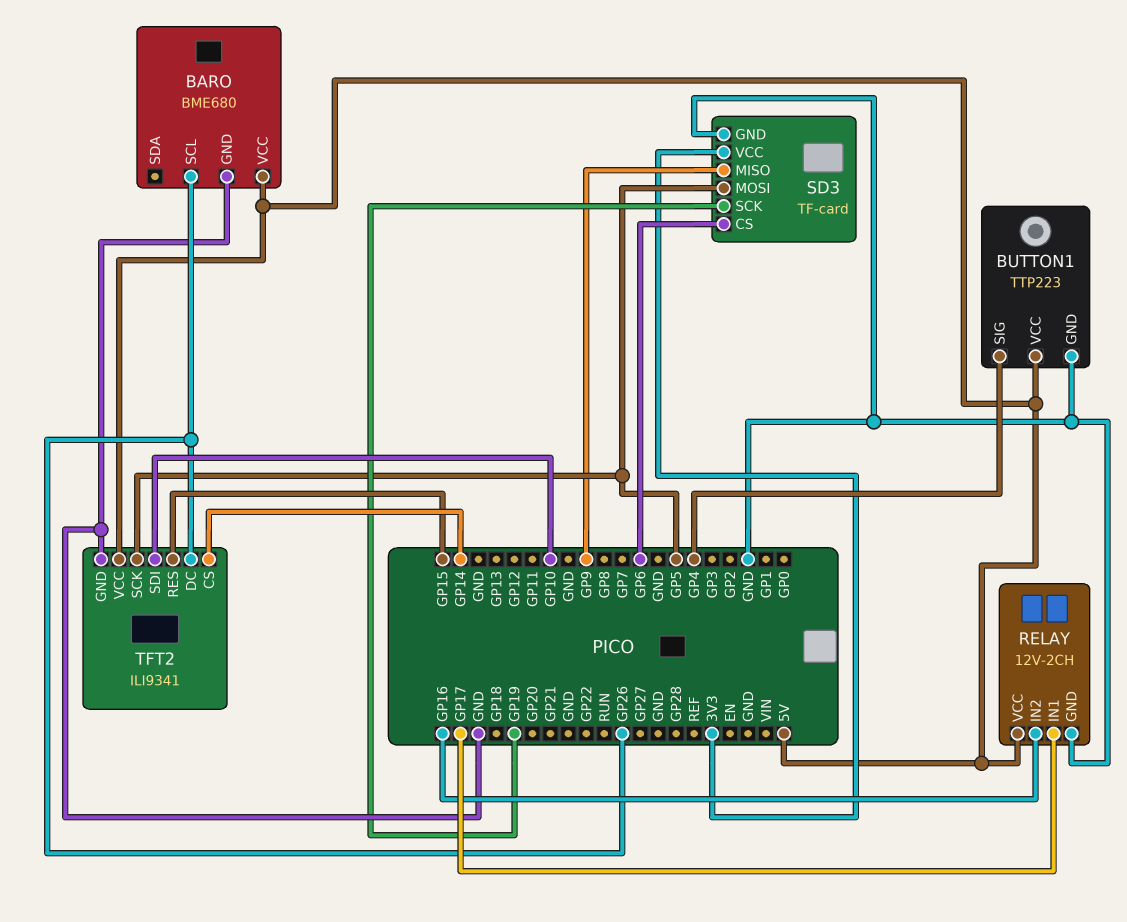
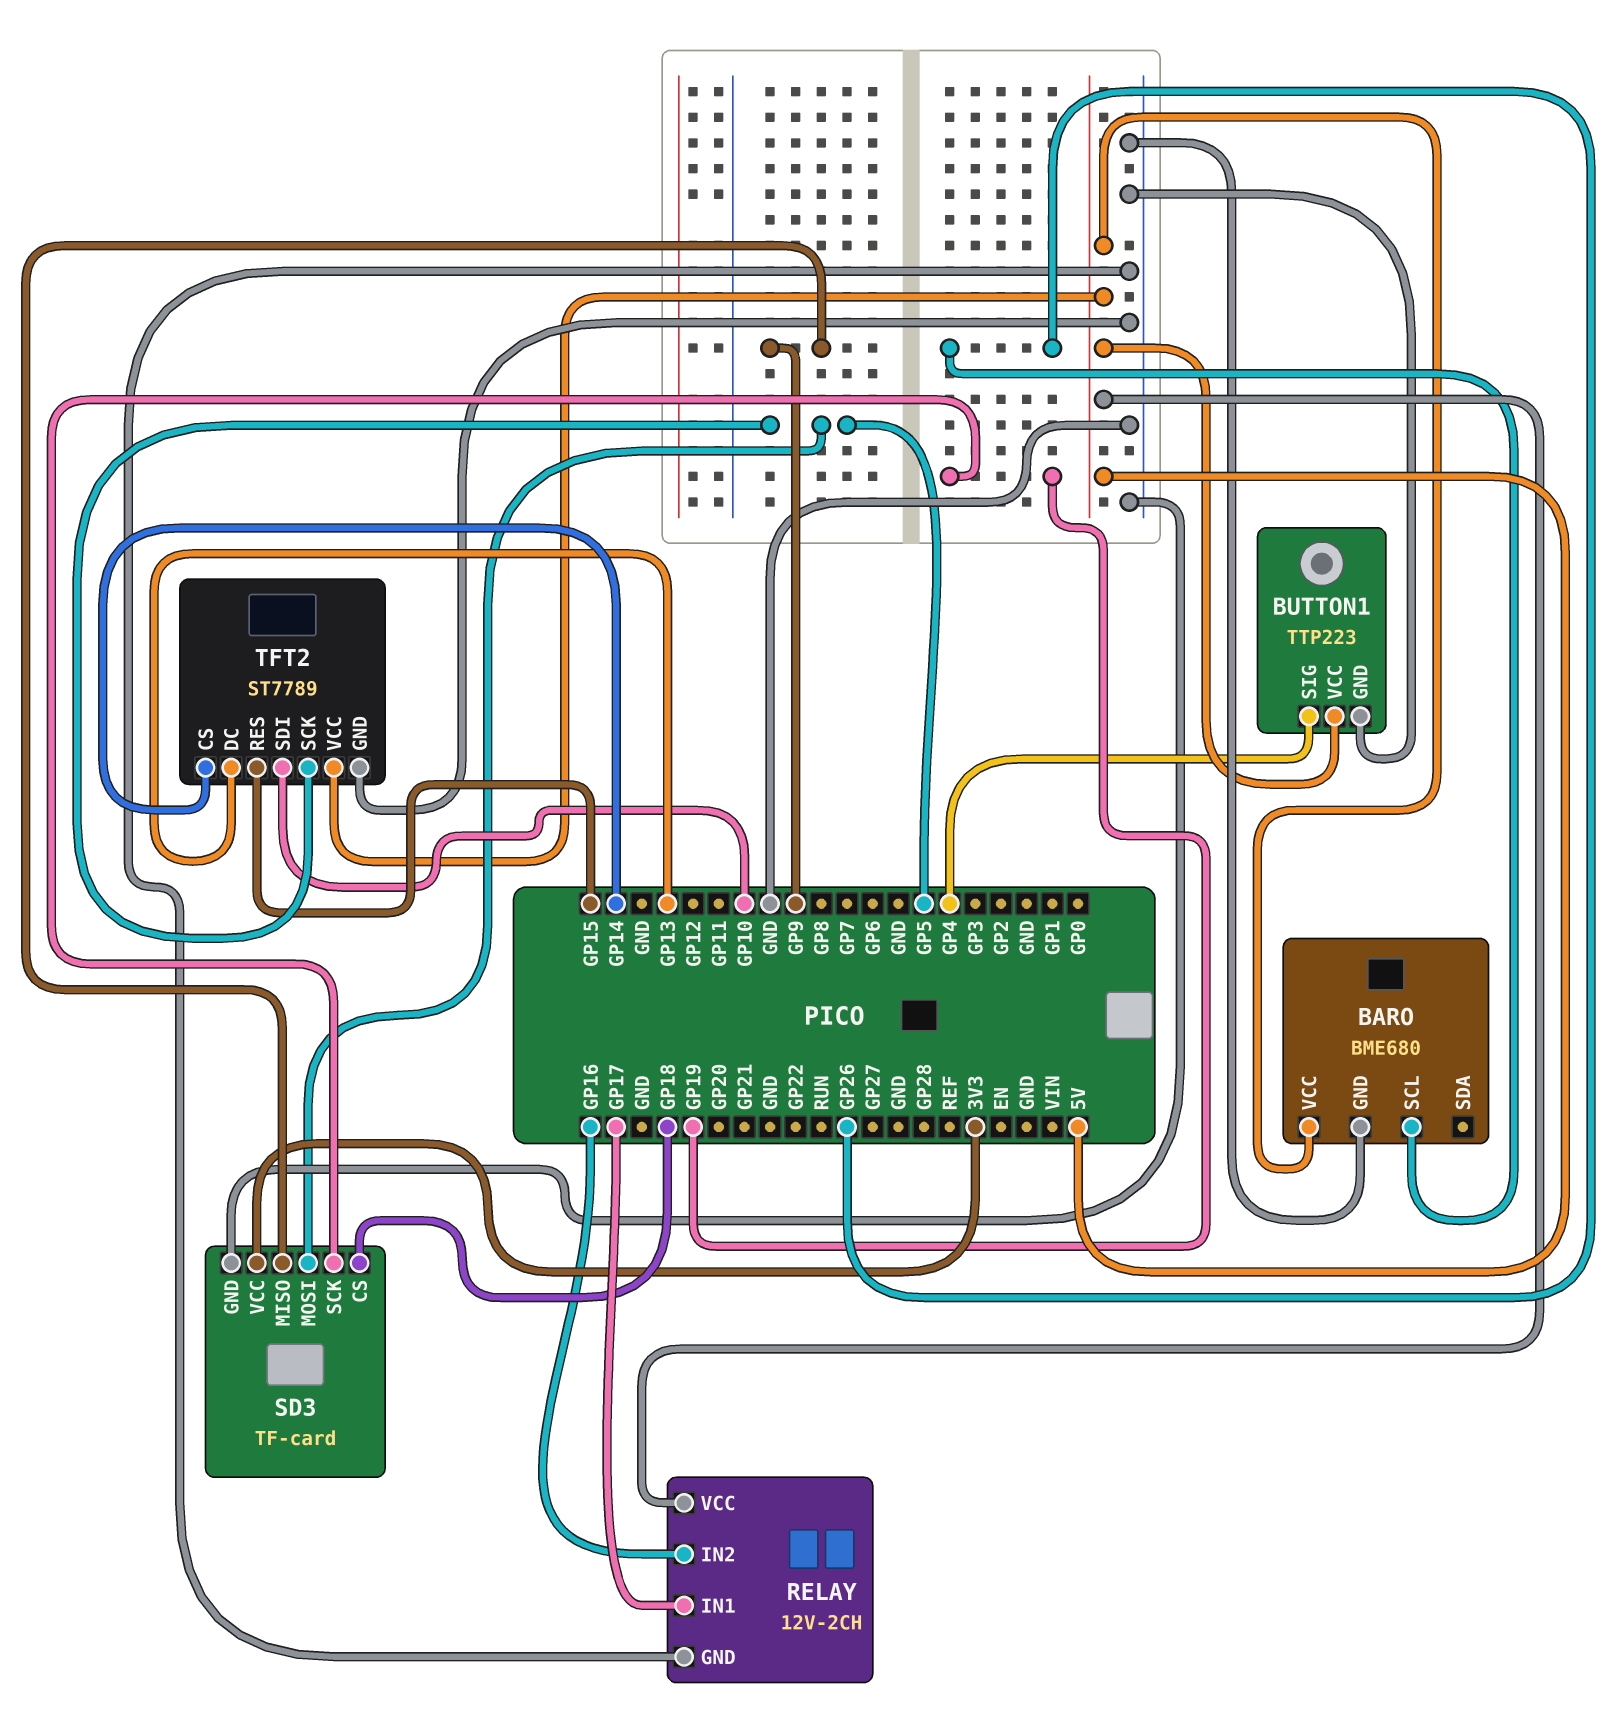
SD3 pin CS: GP6 -> GP18
TFT2: ILI9341 -> ST7789
TFT2 pin DC: GP26 -> GP13

